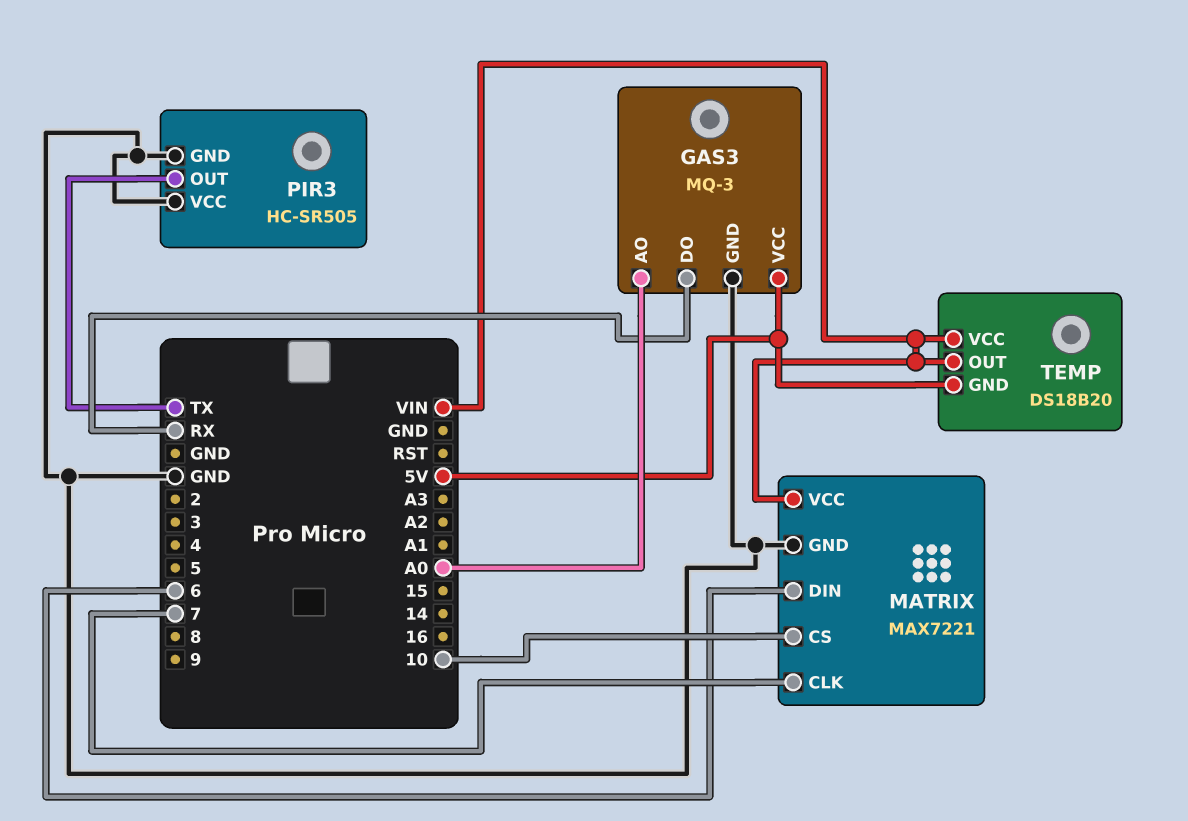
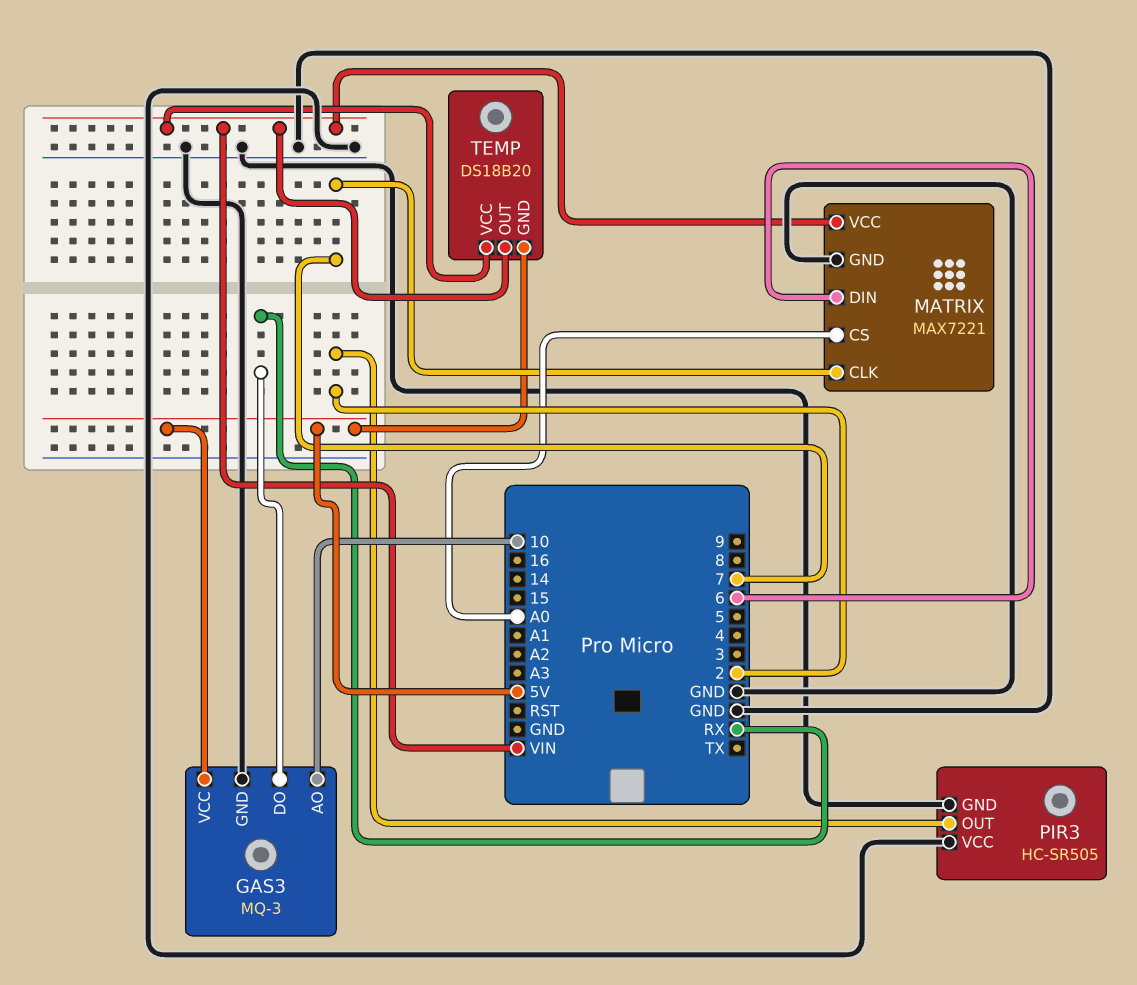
GAS3 pin AO: A0 -> 10
MATRIX pin CS: 10 -> A0
PIR3 pin OUT: TX -> 2

